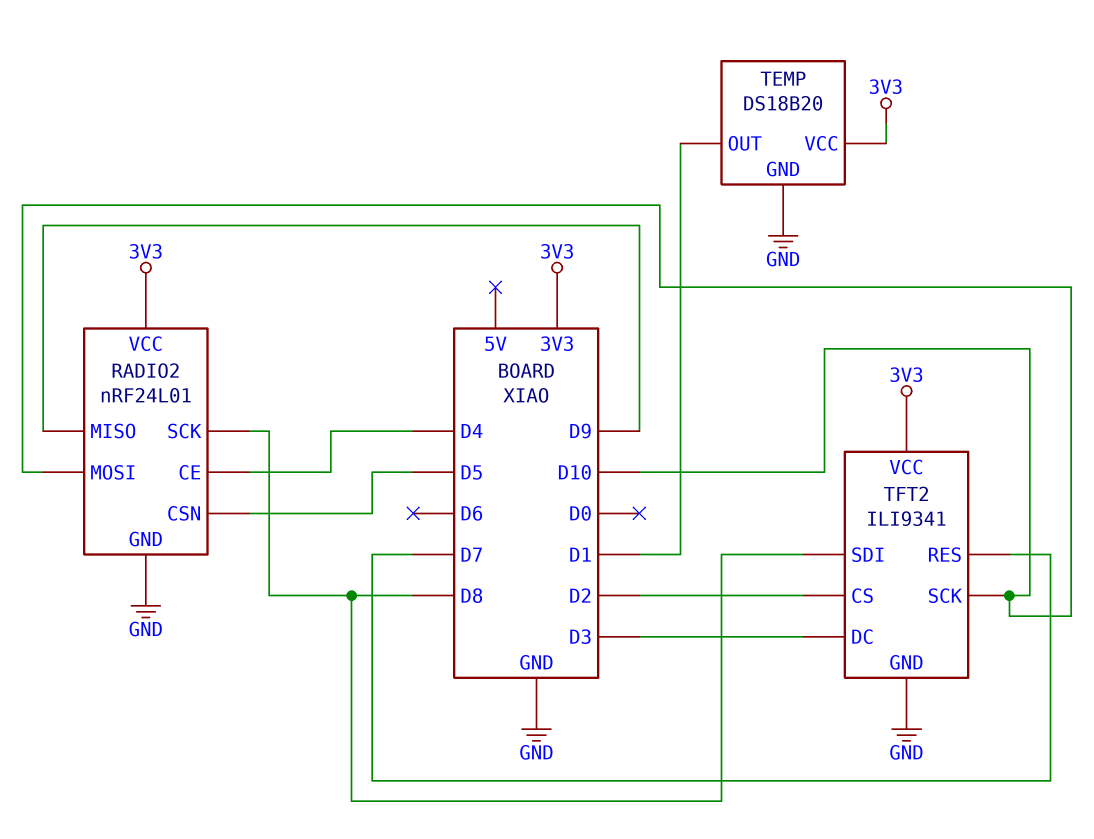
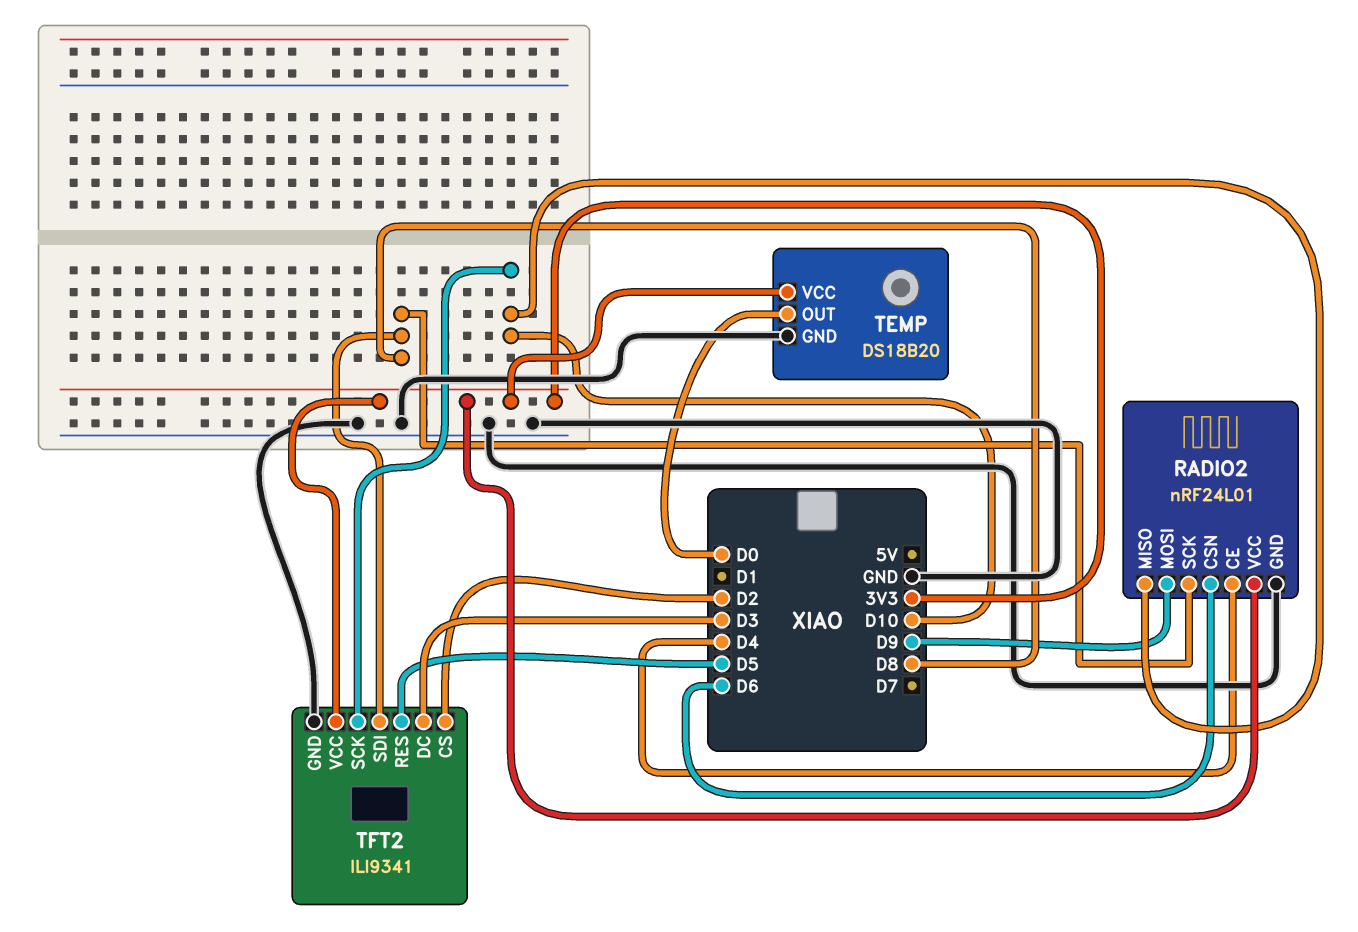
RADIO2 pin CSN: D5 -> D6
RADIO2 pin MISO: D9 -> D10
RADIO2 pin MOSI: D10 -> D9
TEMP pin OUT: D1 -> D0
TFT2 pin RES: D7 -> D5

